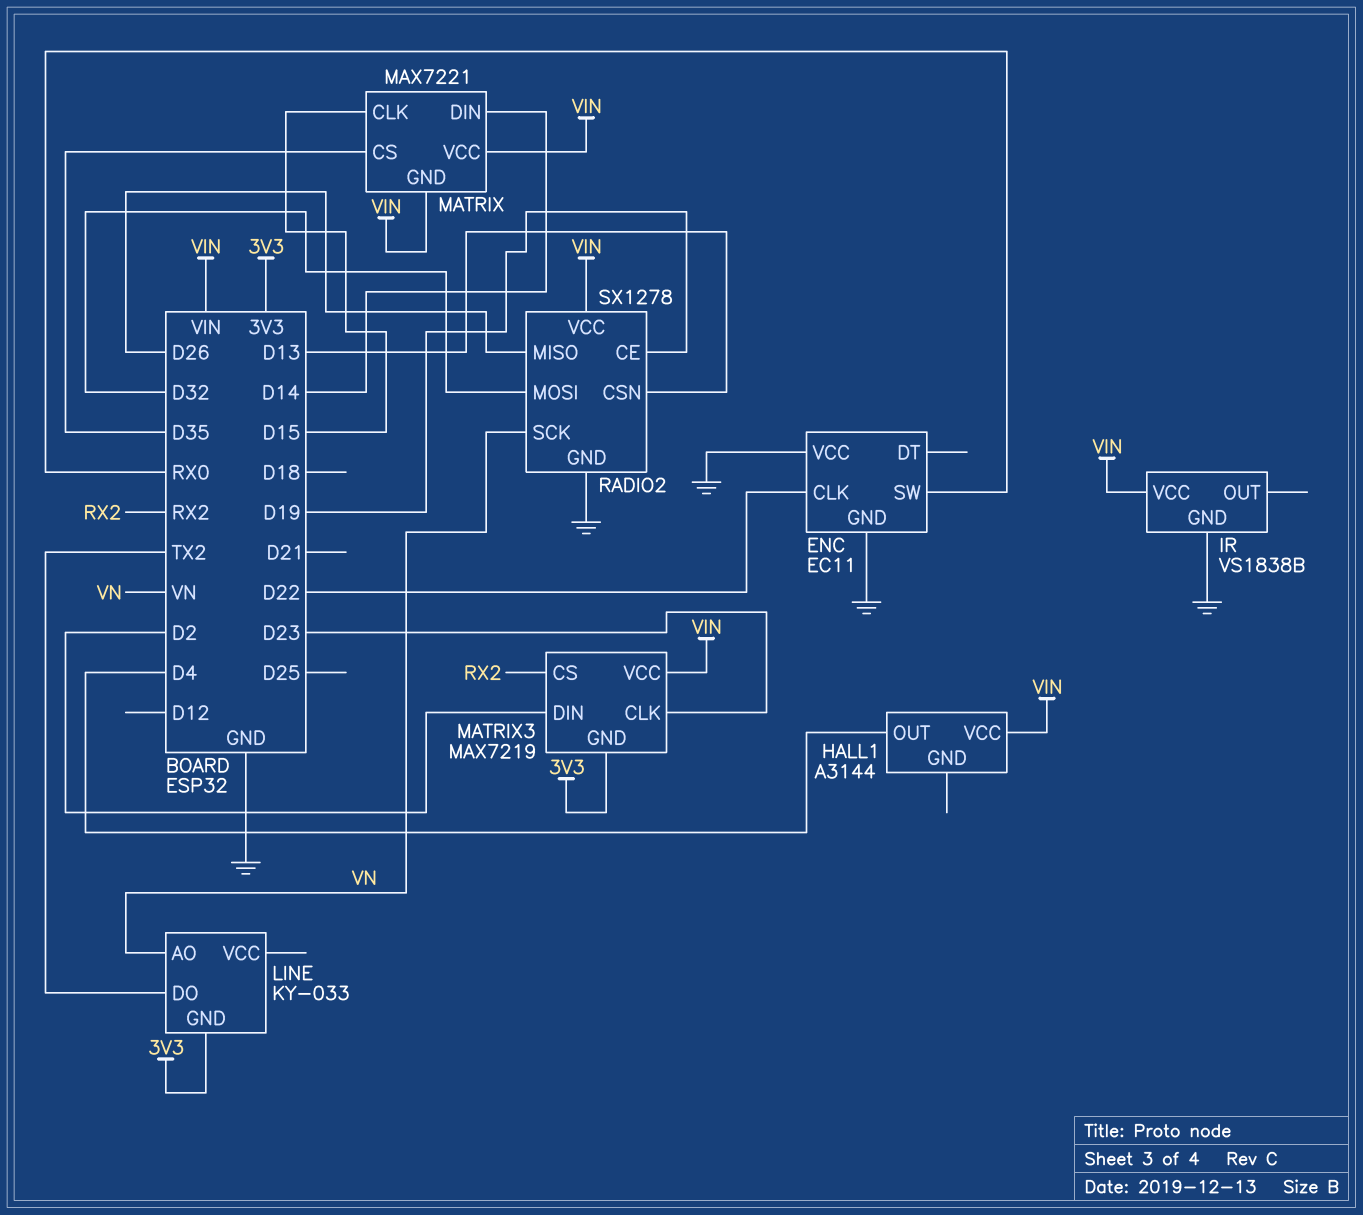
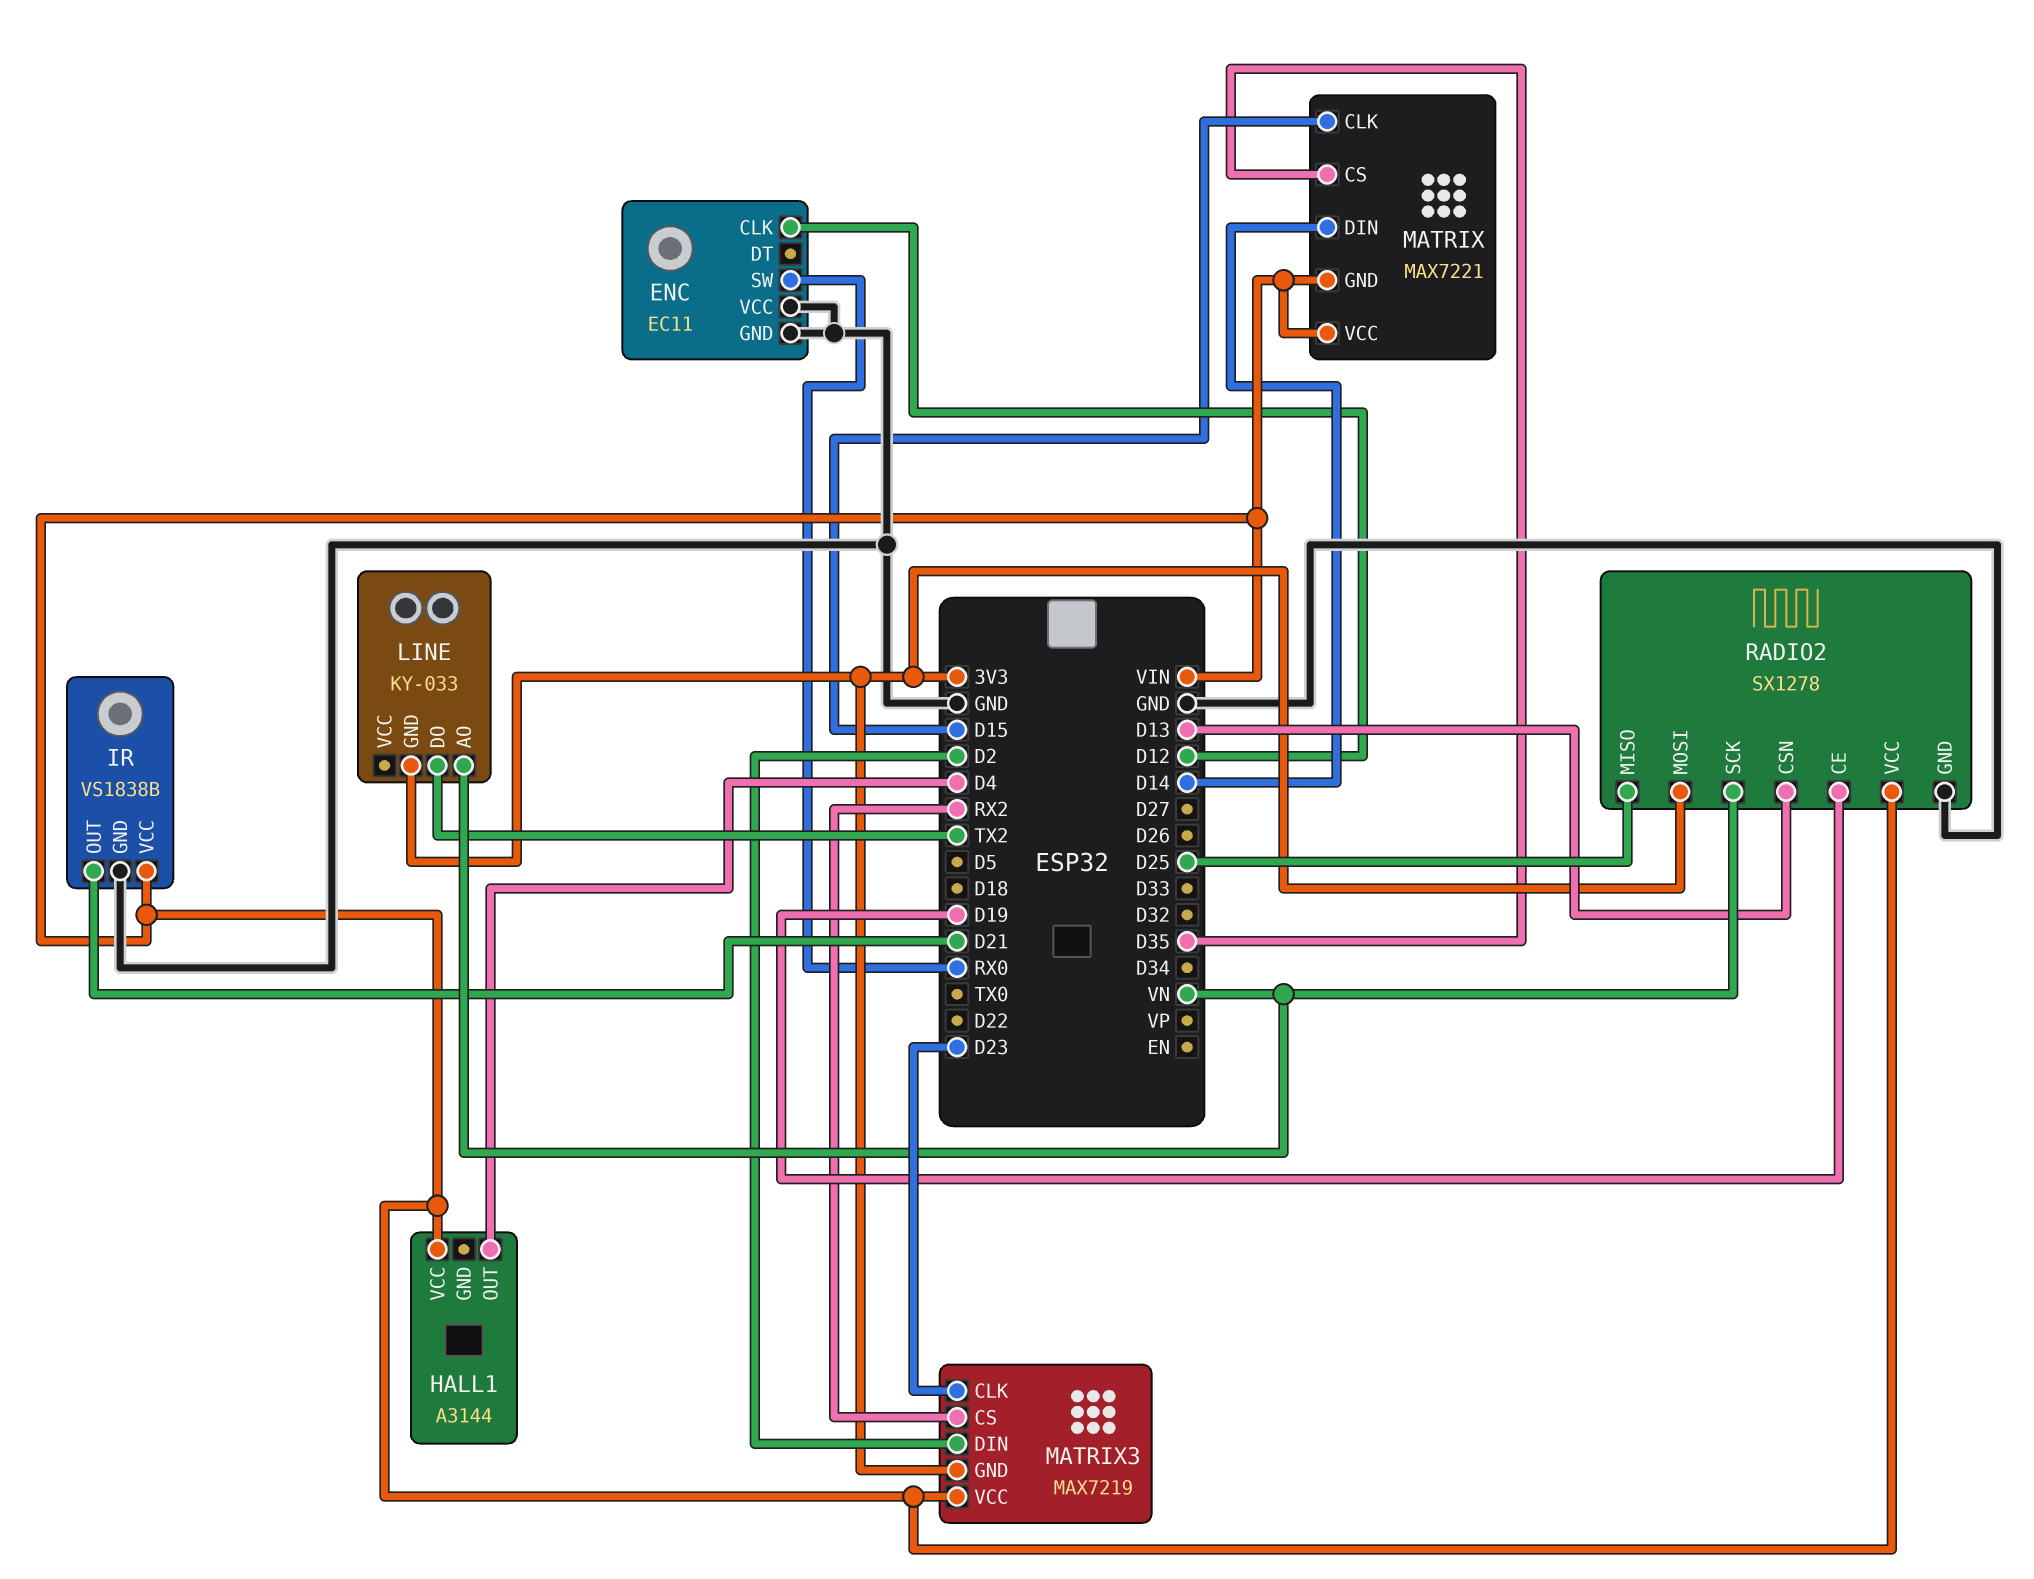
ENC pin CLK: D22 -> D12
IR pin OUT: none -> D21
RADIO2 pin MISO: D26 -> D25
RADIO2 pin MOSI: D32 -> 3V3

